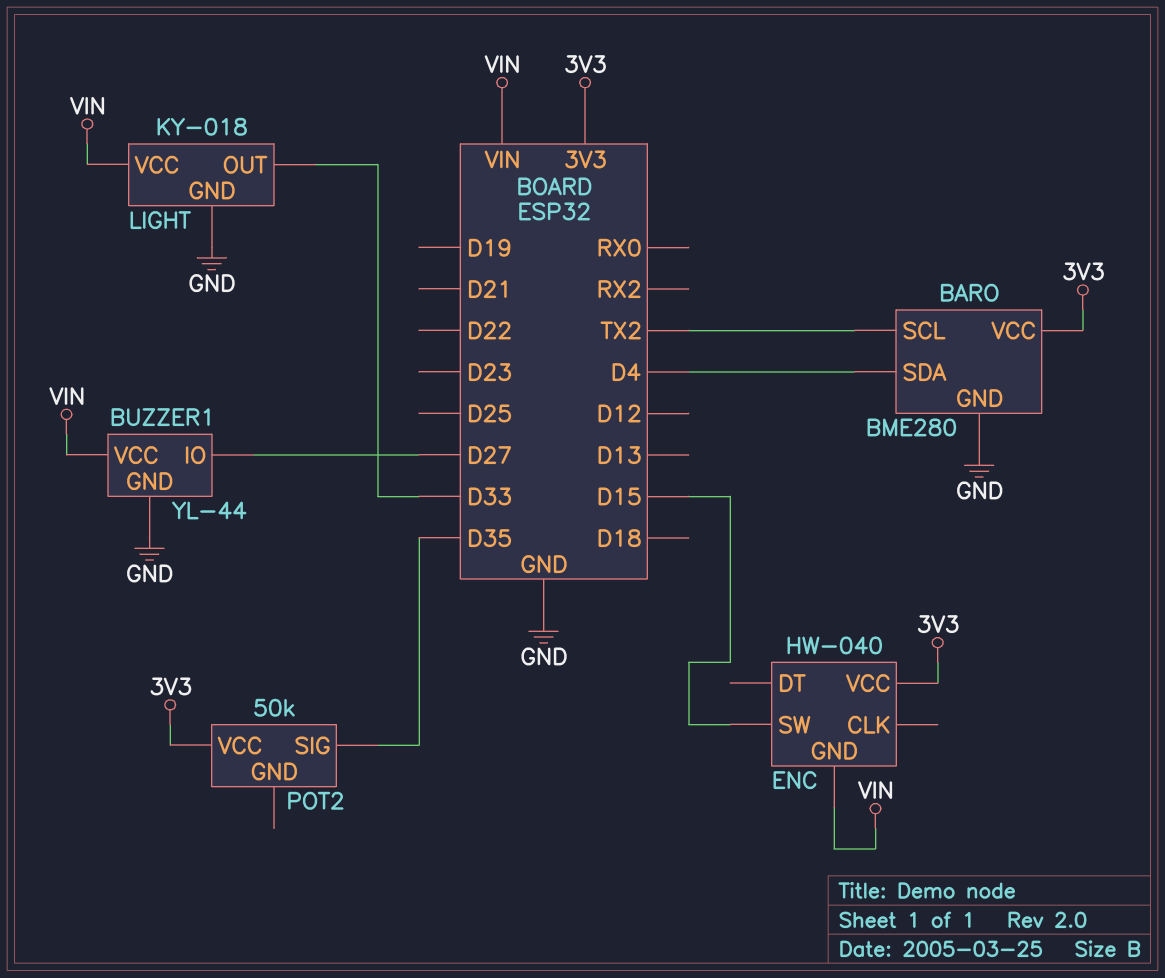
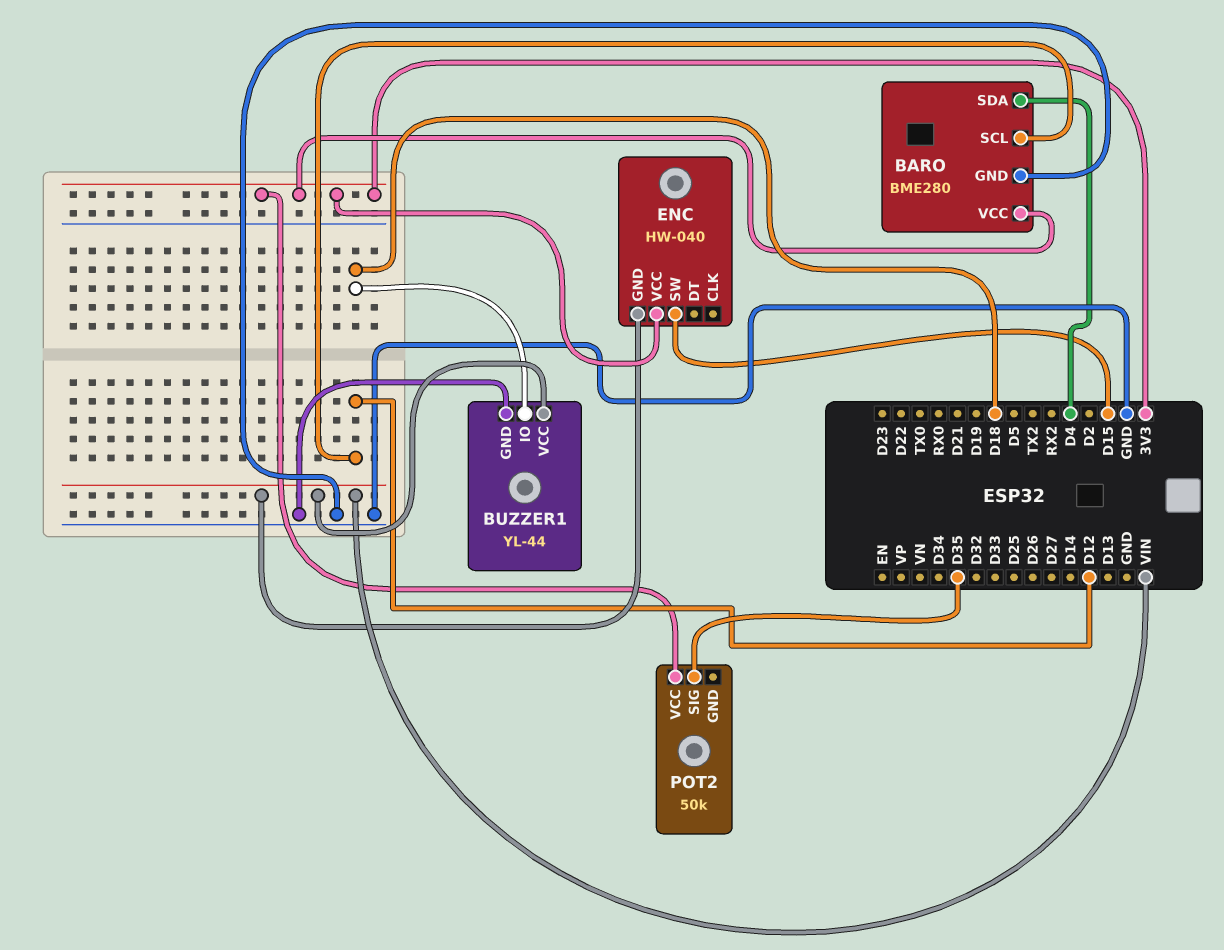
BARO pin SCL: TX2 -> D12
BUZZER1 pin IO: D27 -> D18
LIGHT: KY-018 -> none
LIGHT pin GND: GND -> none
LIGHT pin OUT: D33 -> none
LIGHT pin VCC: VIN -> none

